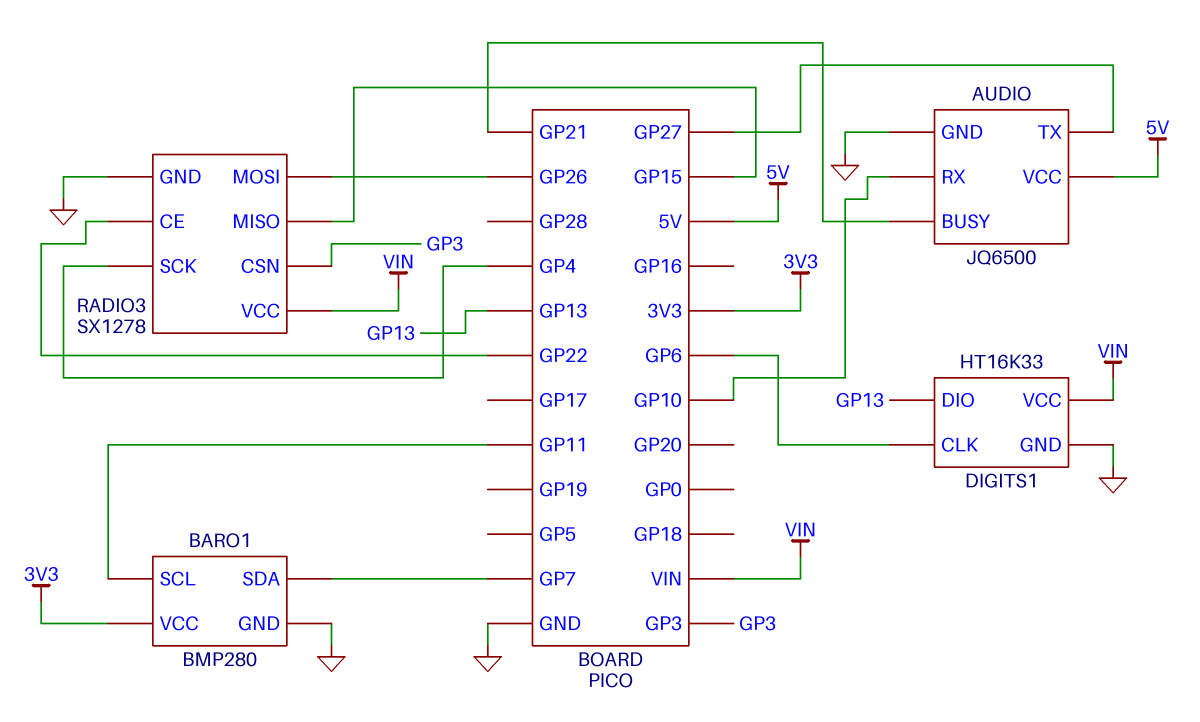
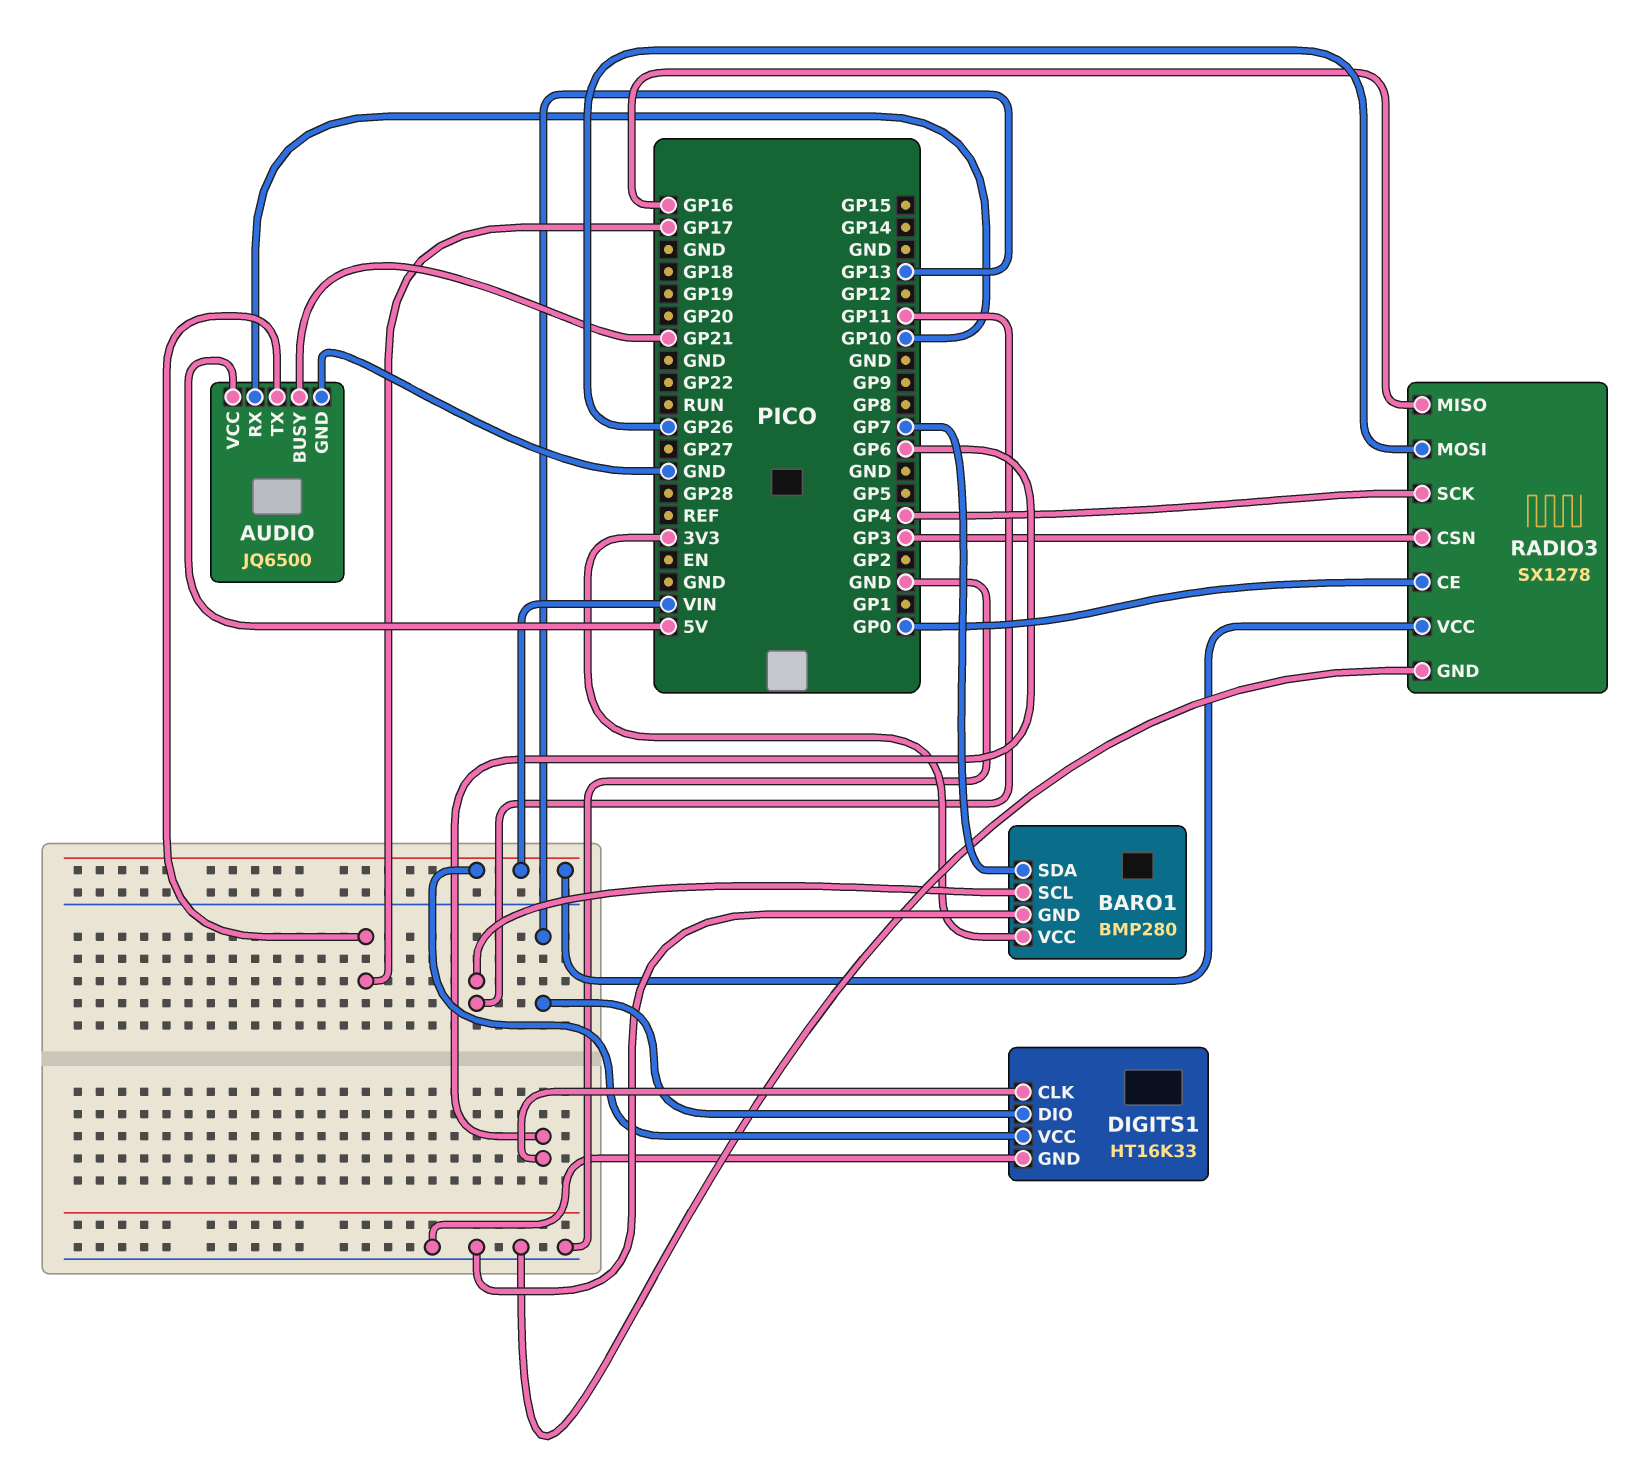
AUDIO pin TX: GP27 -> GP17
RADIO3 pin CE: GP22 -> GP0
RADIO3 pin MISO: GP15 -> GP16

